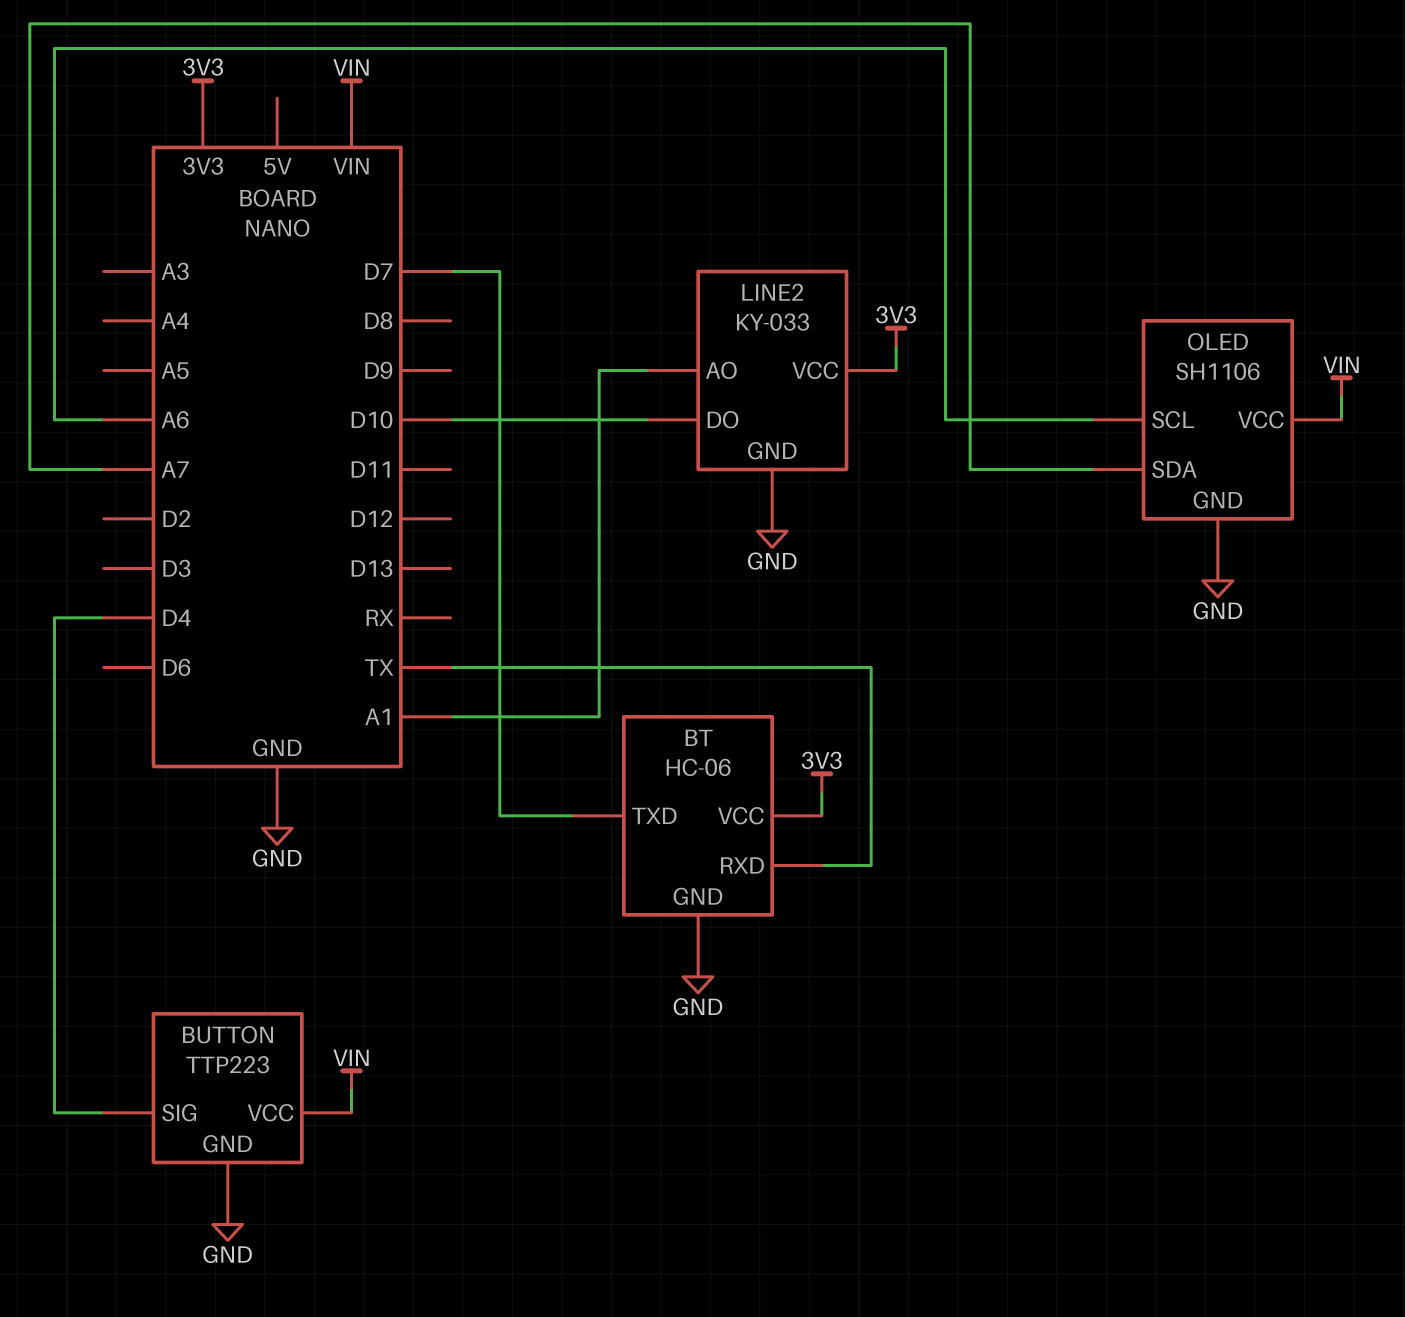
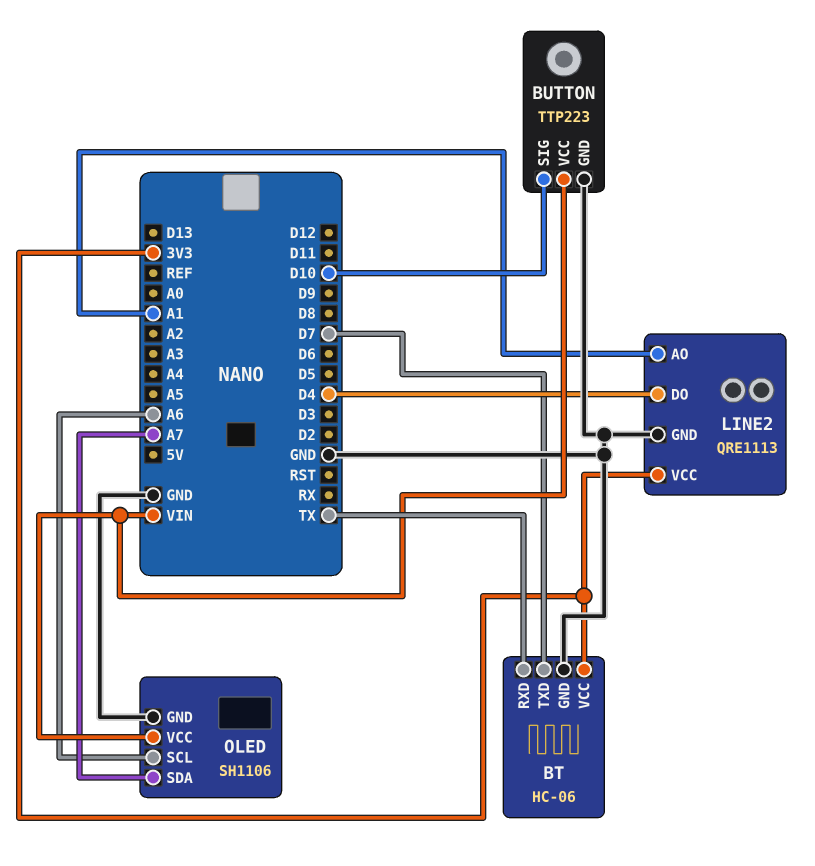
BUTTON pin SIG: D4 -> D10
LINE2: KY-033 -> QRE1113
LINE2 pin DO: D10 -> D4

